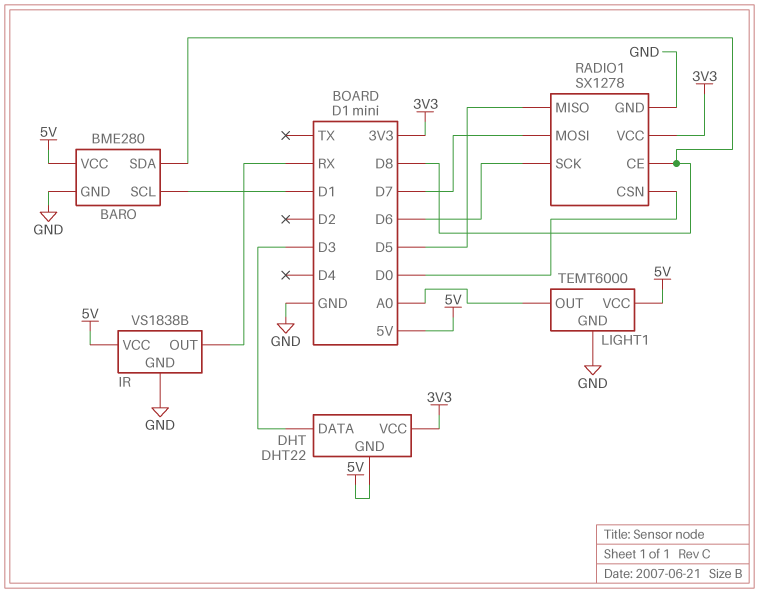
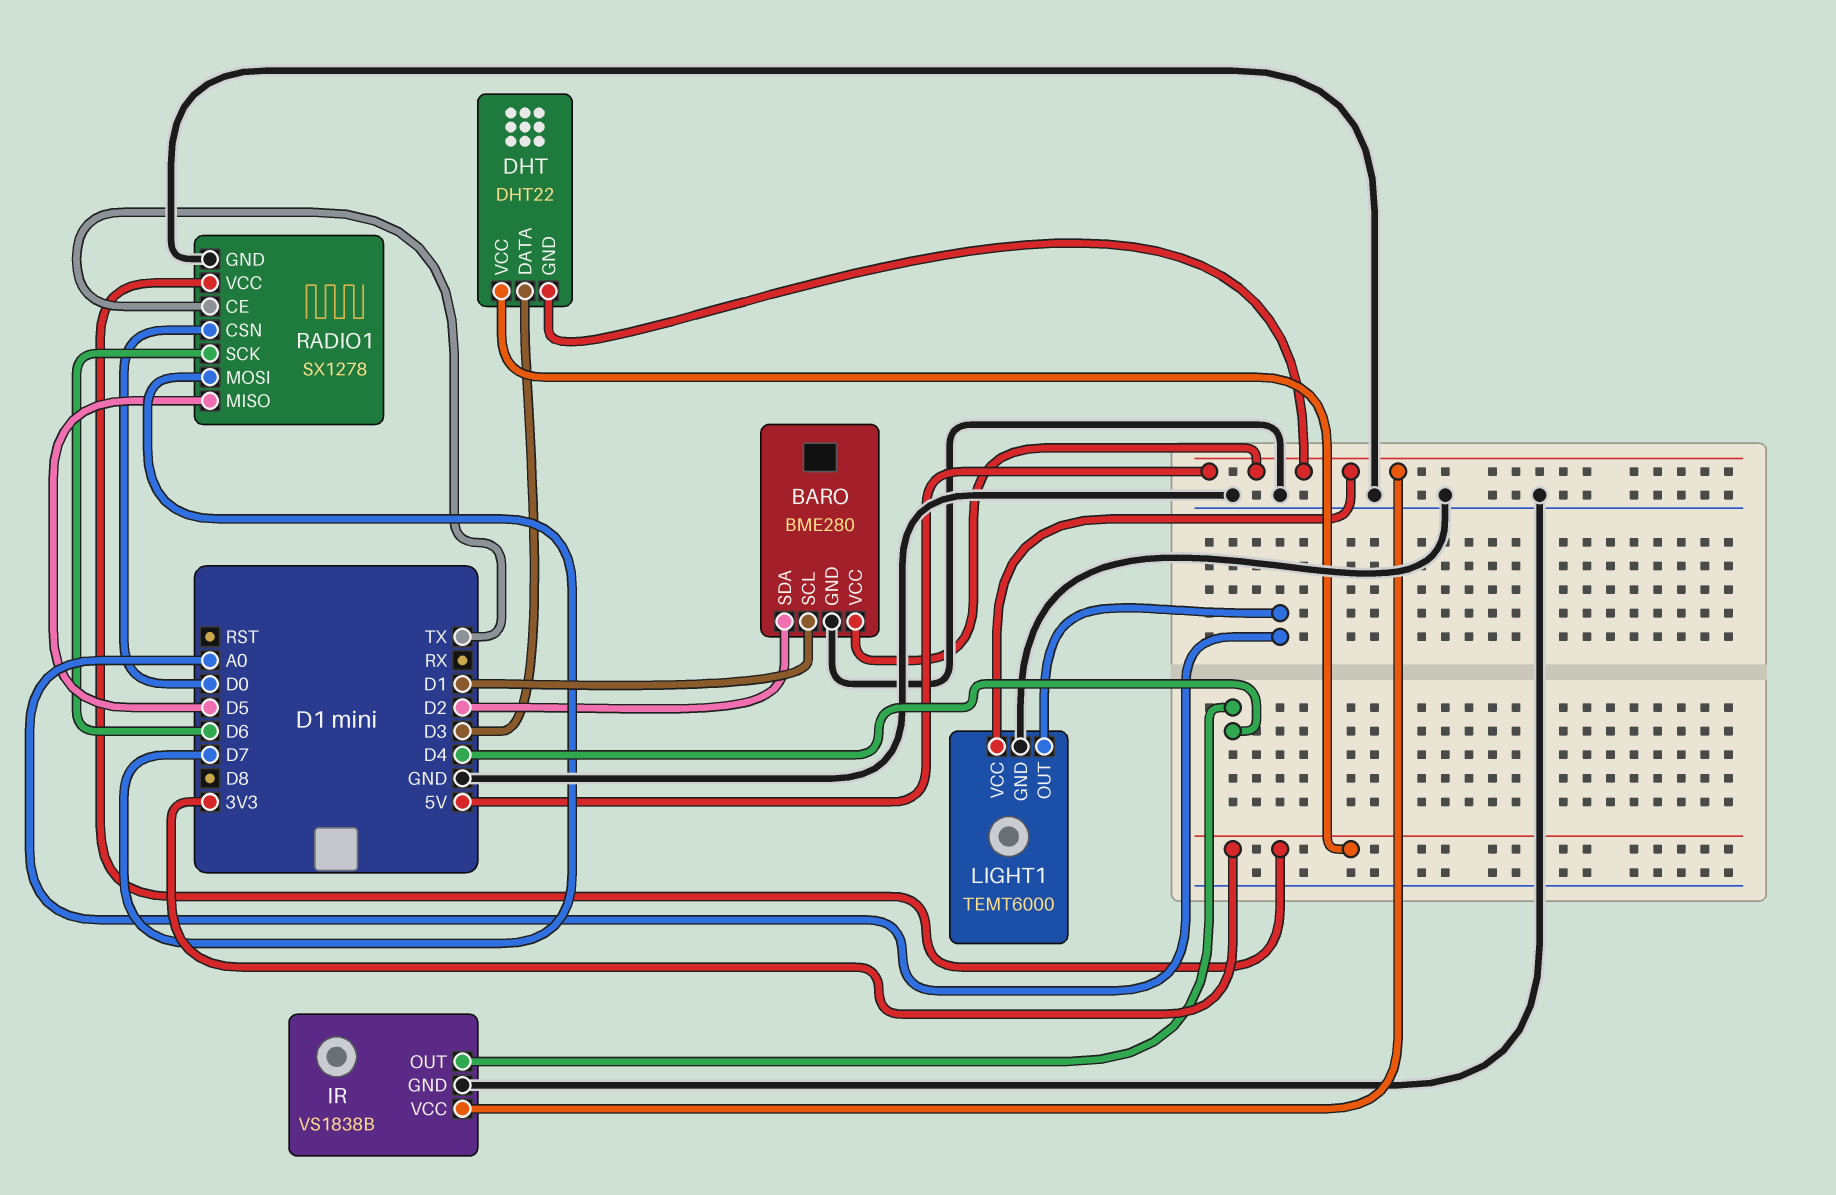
BARO pin SDA: D8 -> D2
IR pin OUT: RX -> D4
RADIO1 pin CE: D8 -> TX

